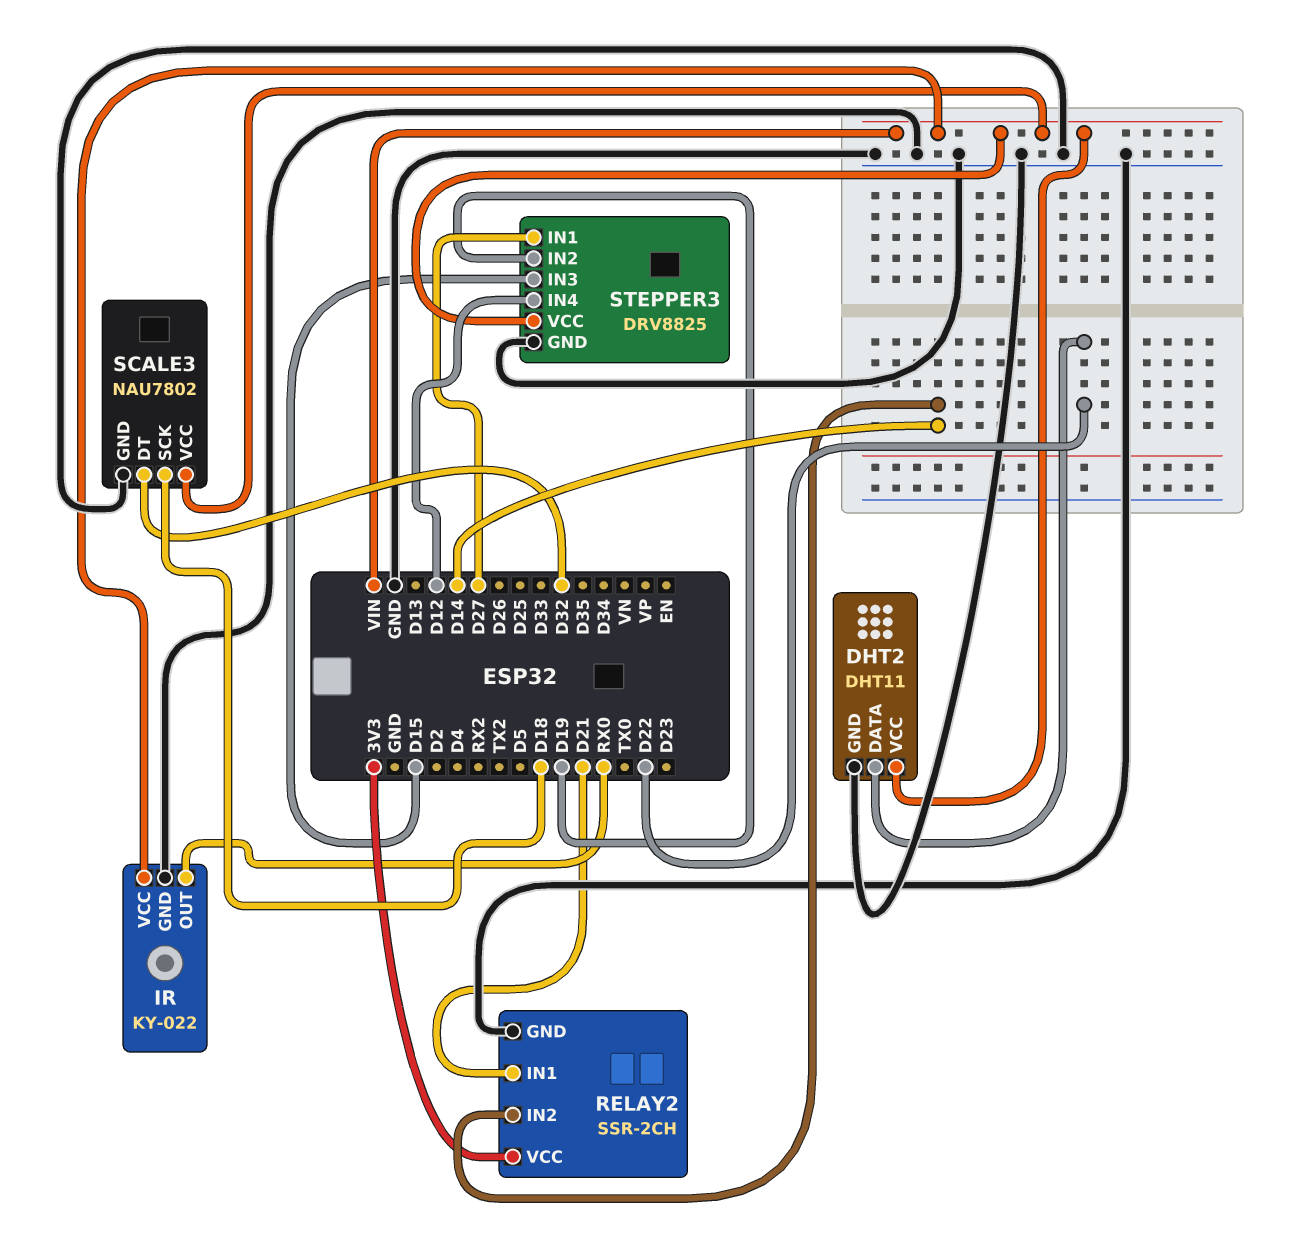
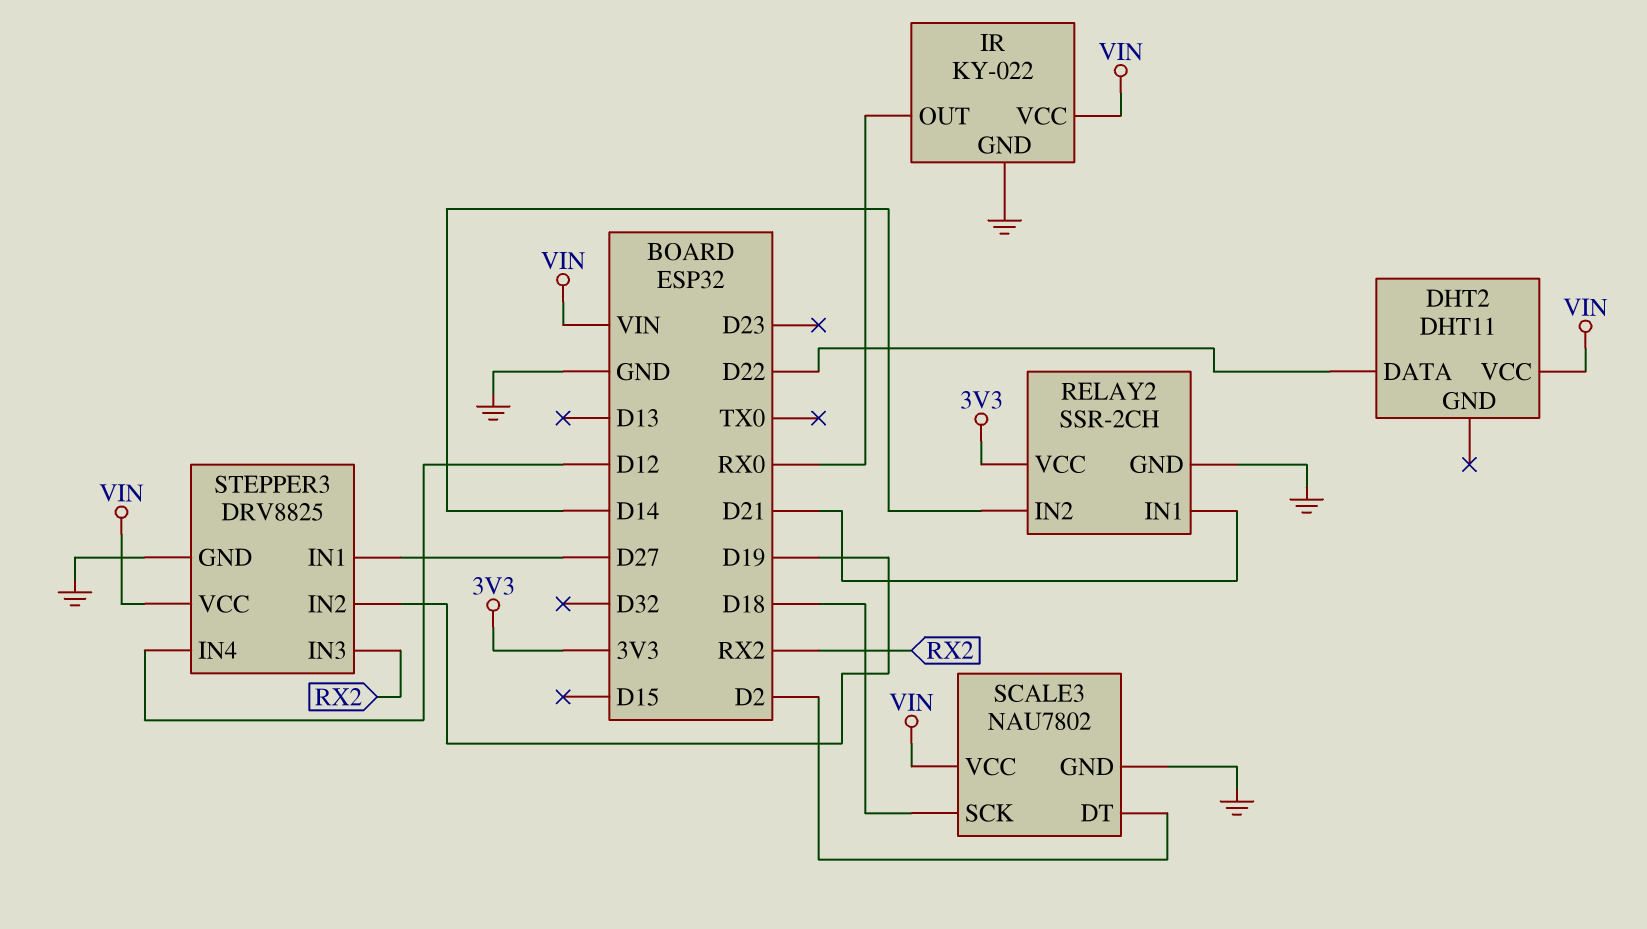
DHT2 pin GND: GND -> none
SCALE3 pin DT: D32 -> D2
STEPPER3 pin IN3: D15 -> RX2

